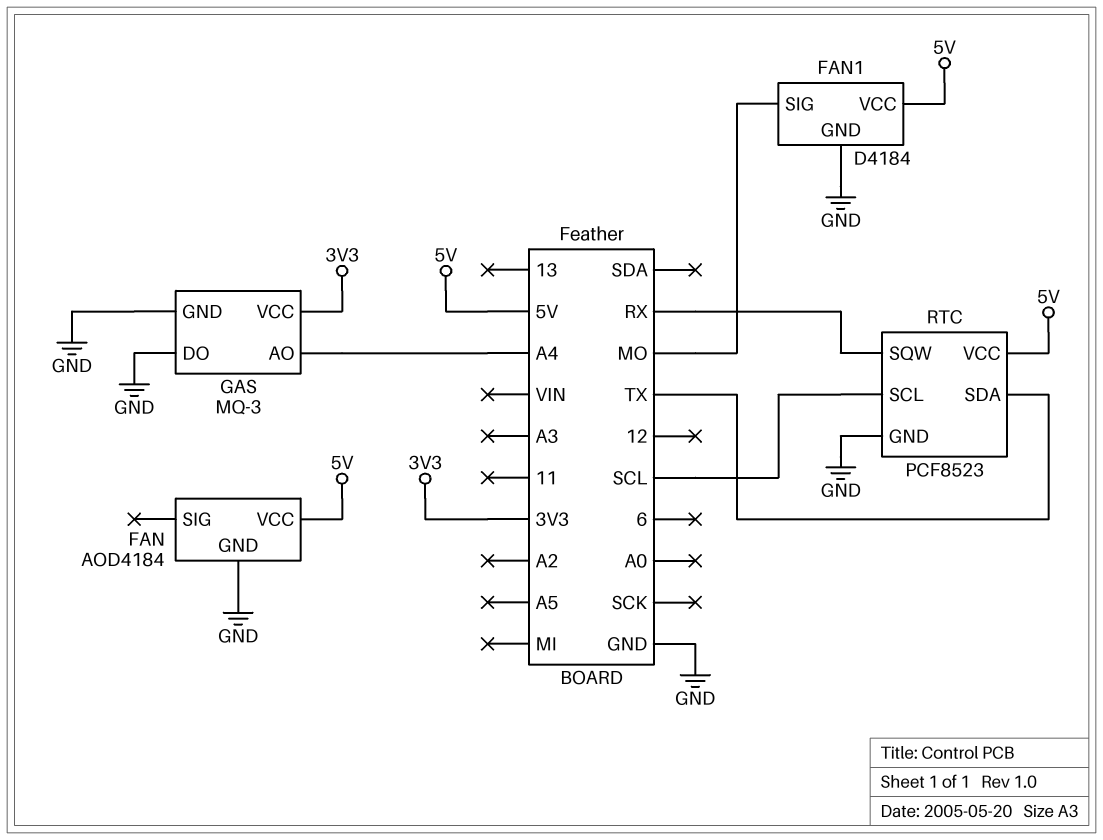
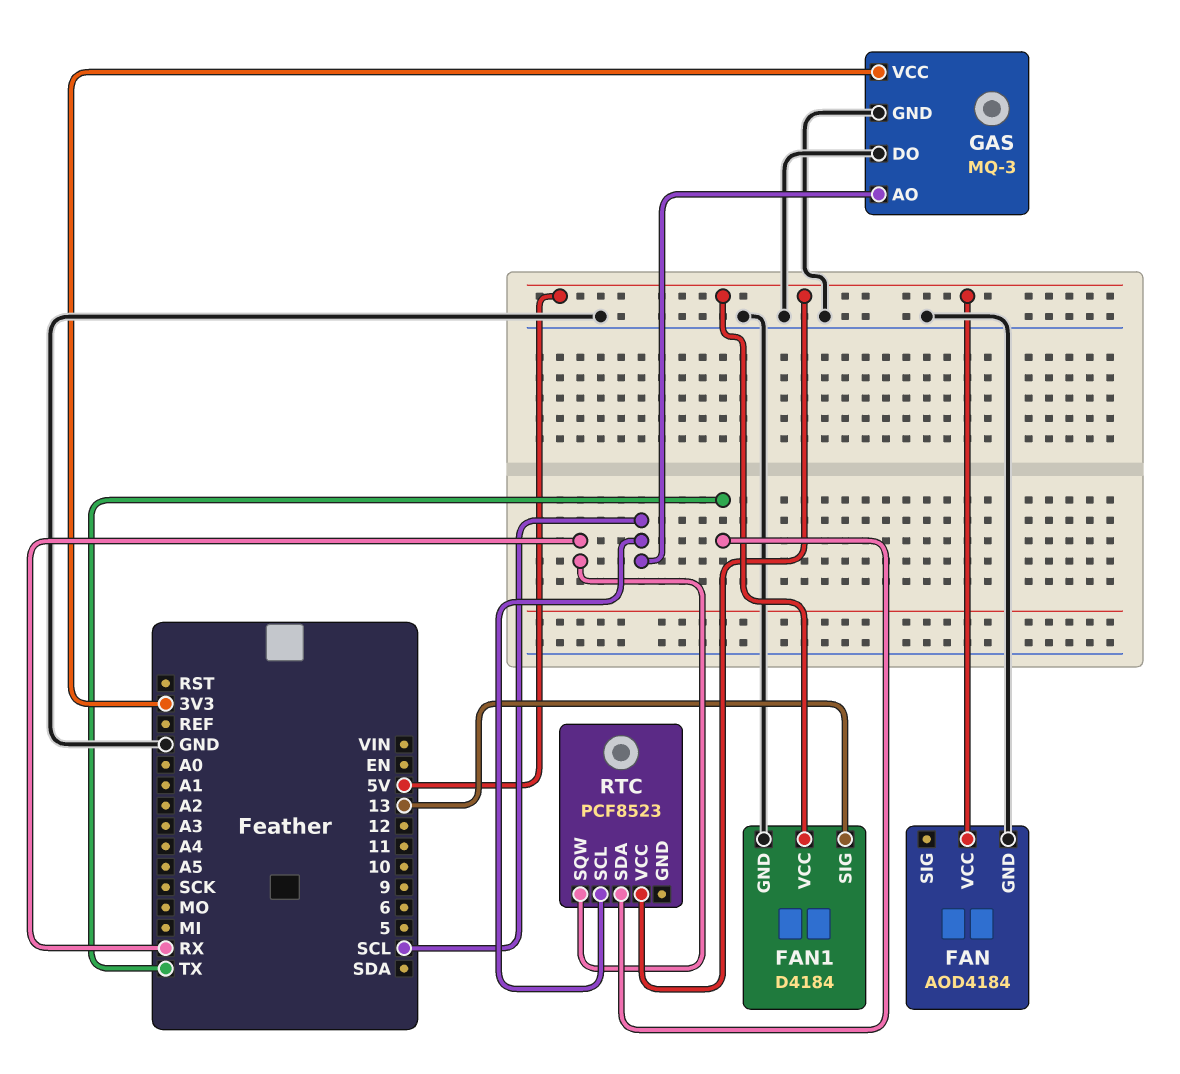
FAN1 pin SIG: MO -> 13
GAS pin AO: A4 -> SCL
RTC pin GND: GND -> none

